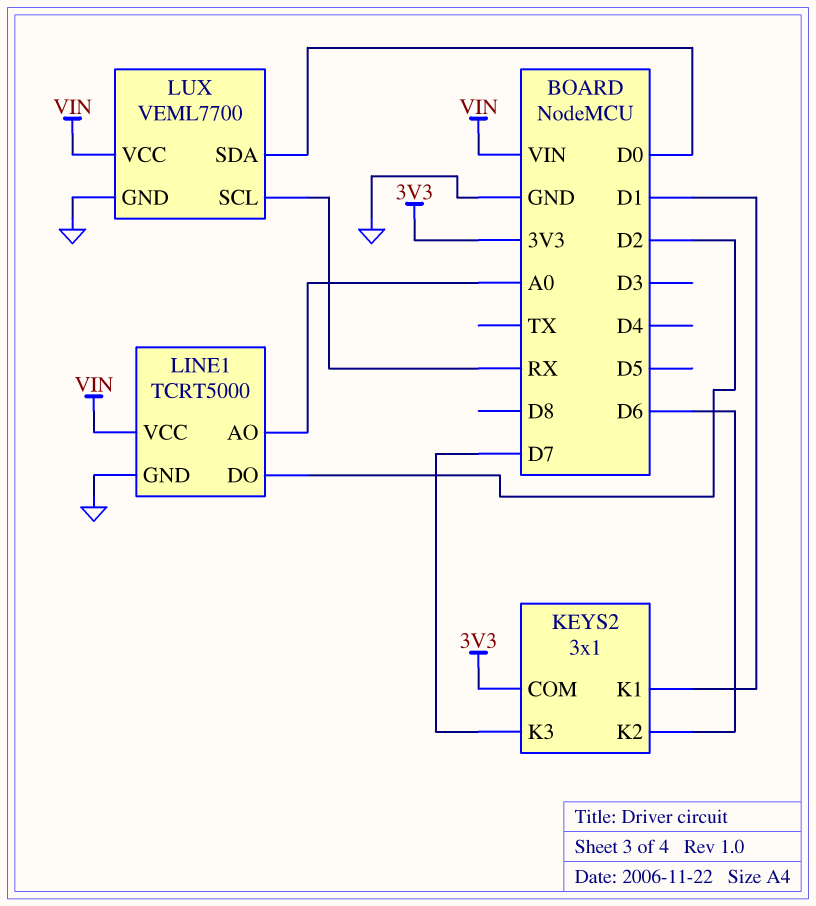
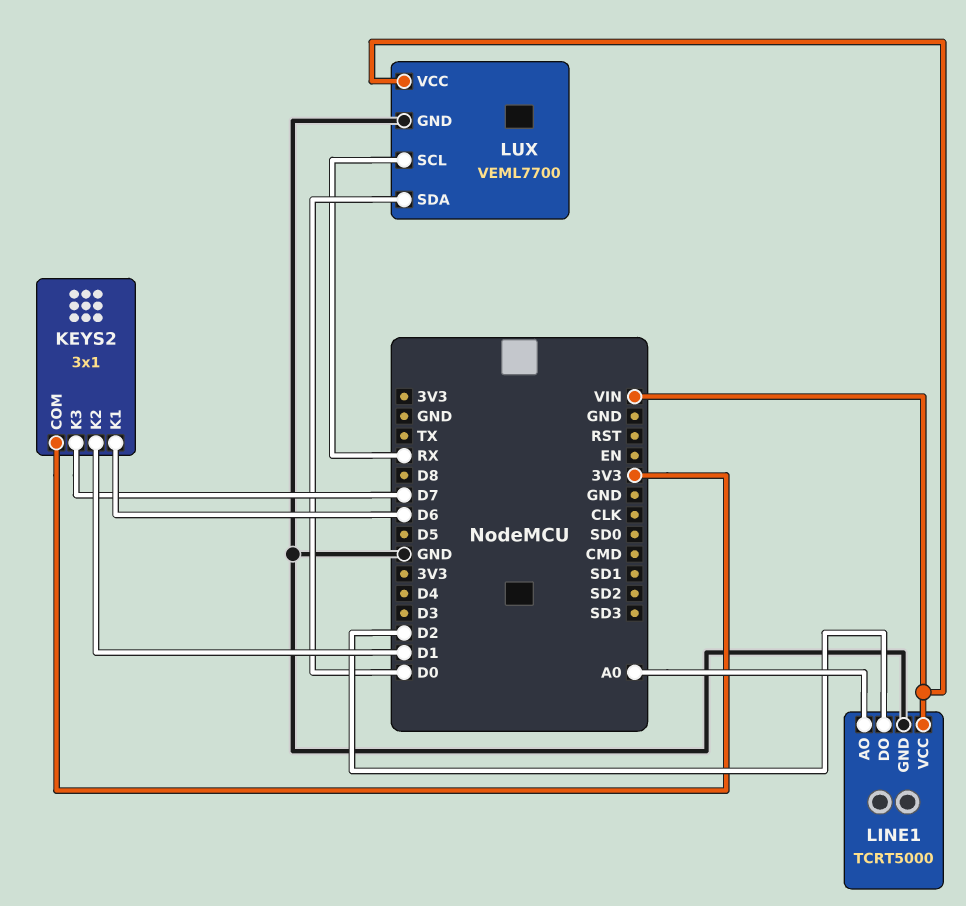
KEYS2 pin K1: D1 -> D6
KEYS2 pin K2: D6 -> D1

